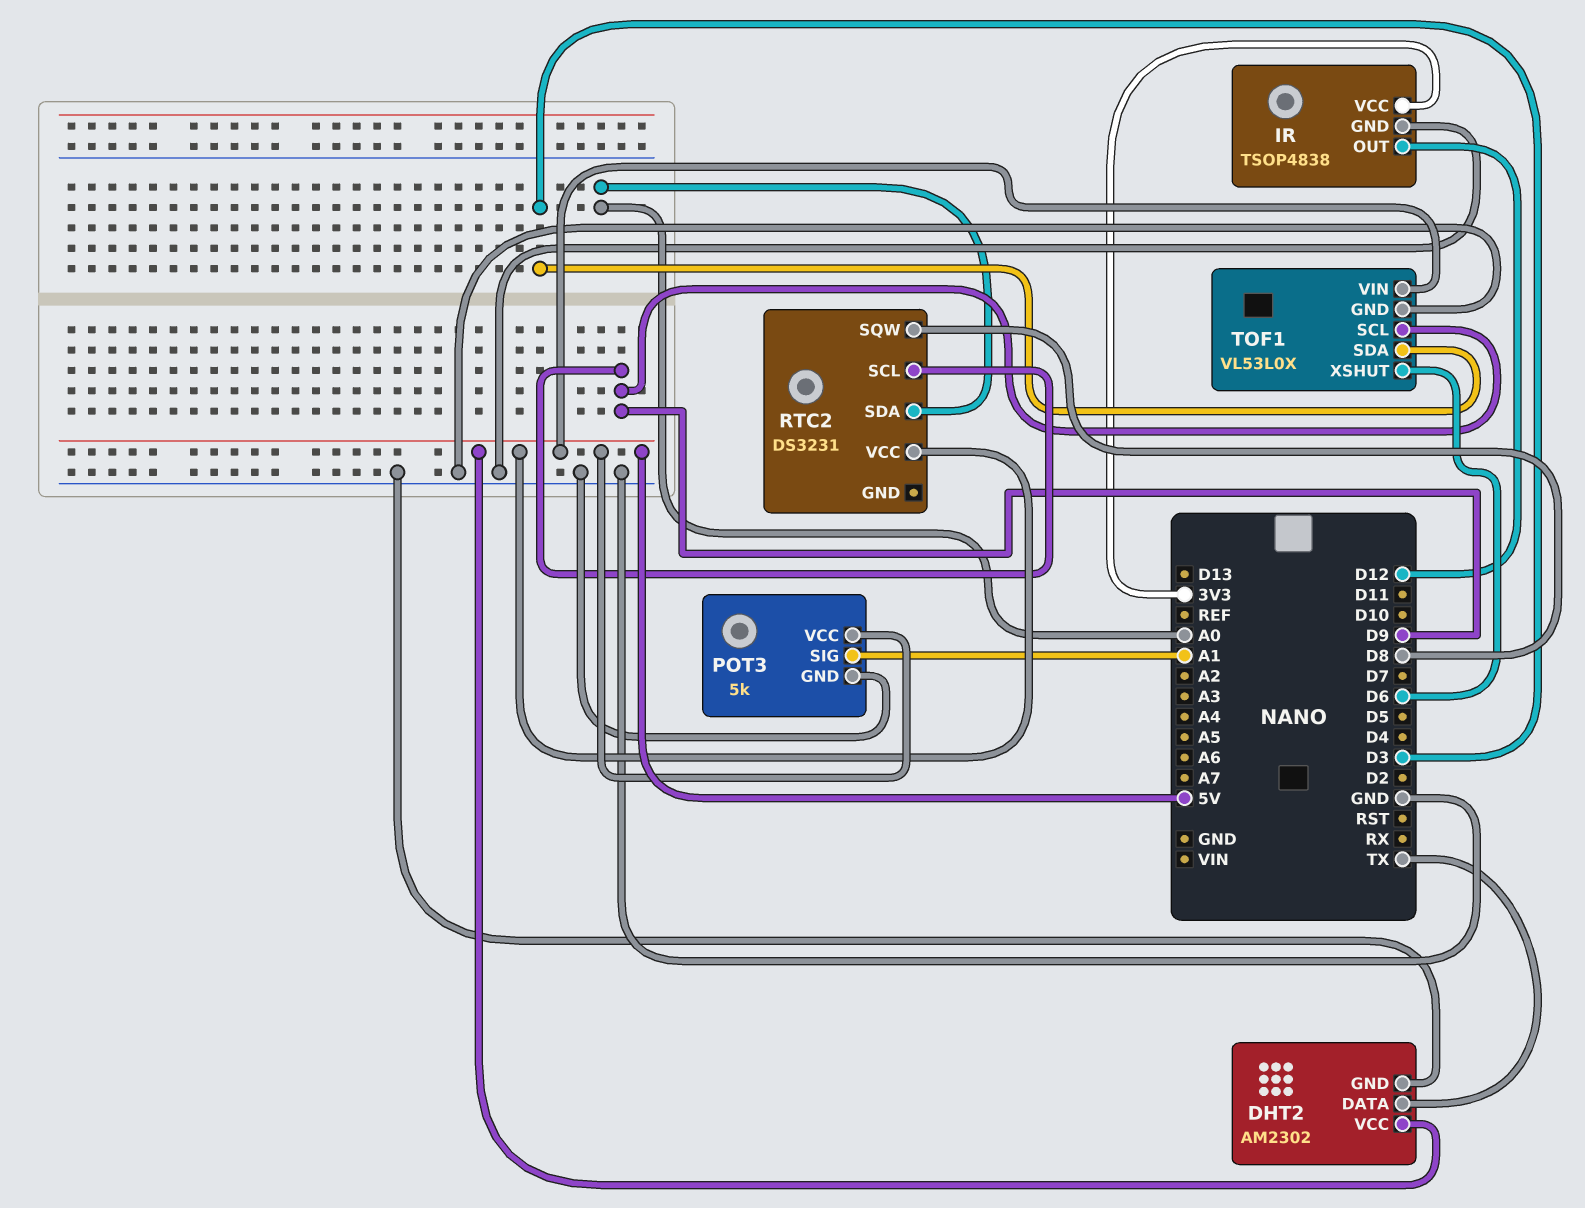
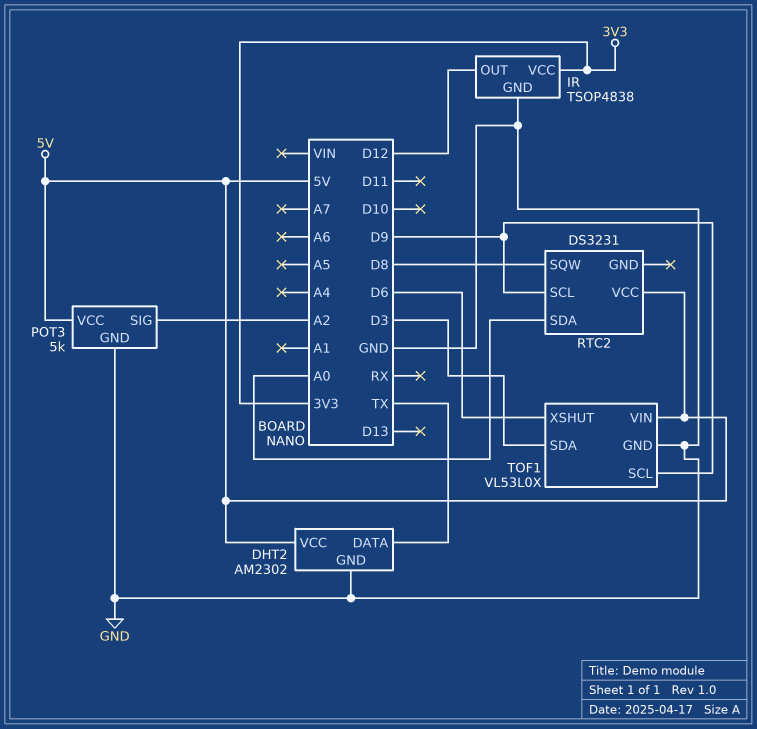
POT3 pin SIG: A1 -> A2

